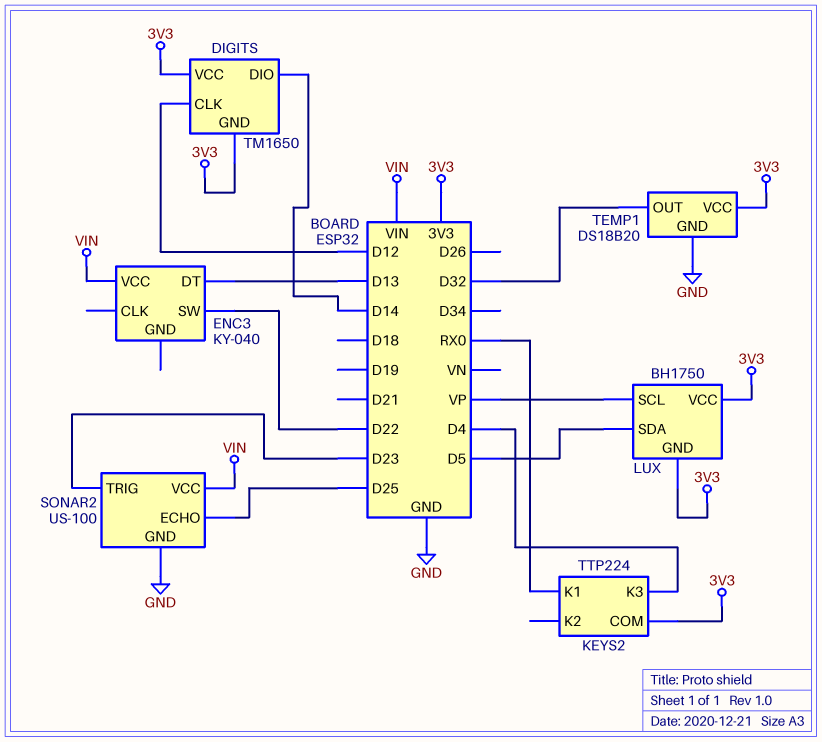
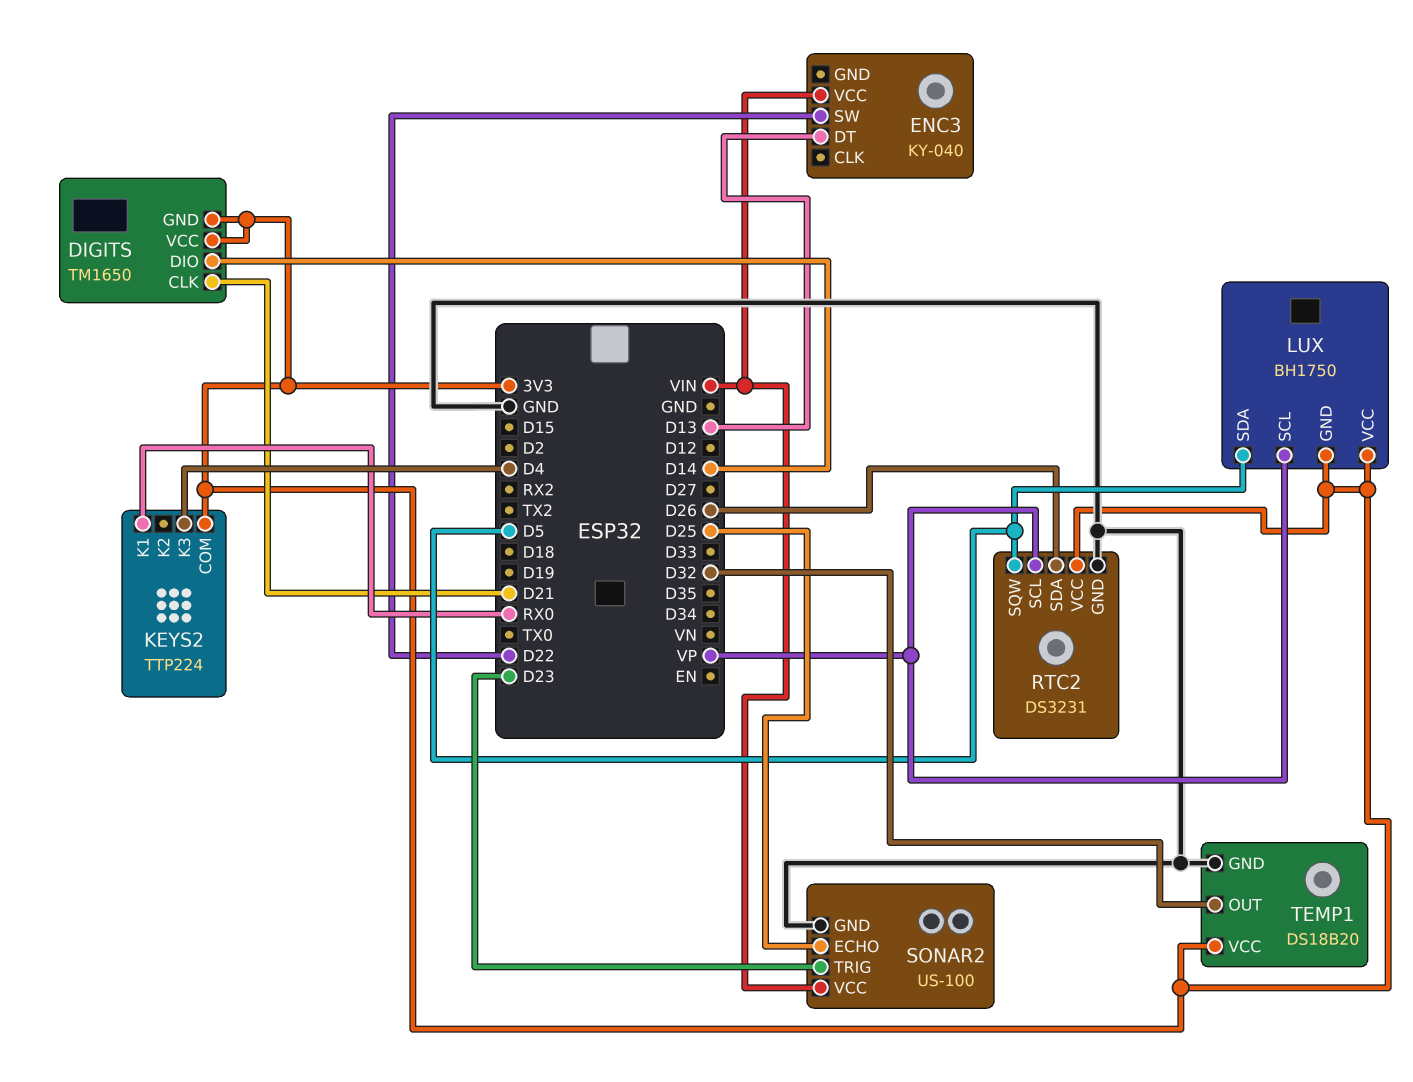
DIGITS pin CLK: D12 -> D21
RTC2: none -> DS3231
RTC2 pin GND: none -> GND
RTC2 pin SCL: none -> VP
RTC2 pin SDA: none -> D26
RTC2 pin SQW: none -> D5
RTC2 pin VCC: none -> 3V3

